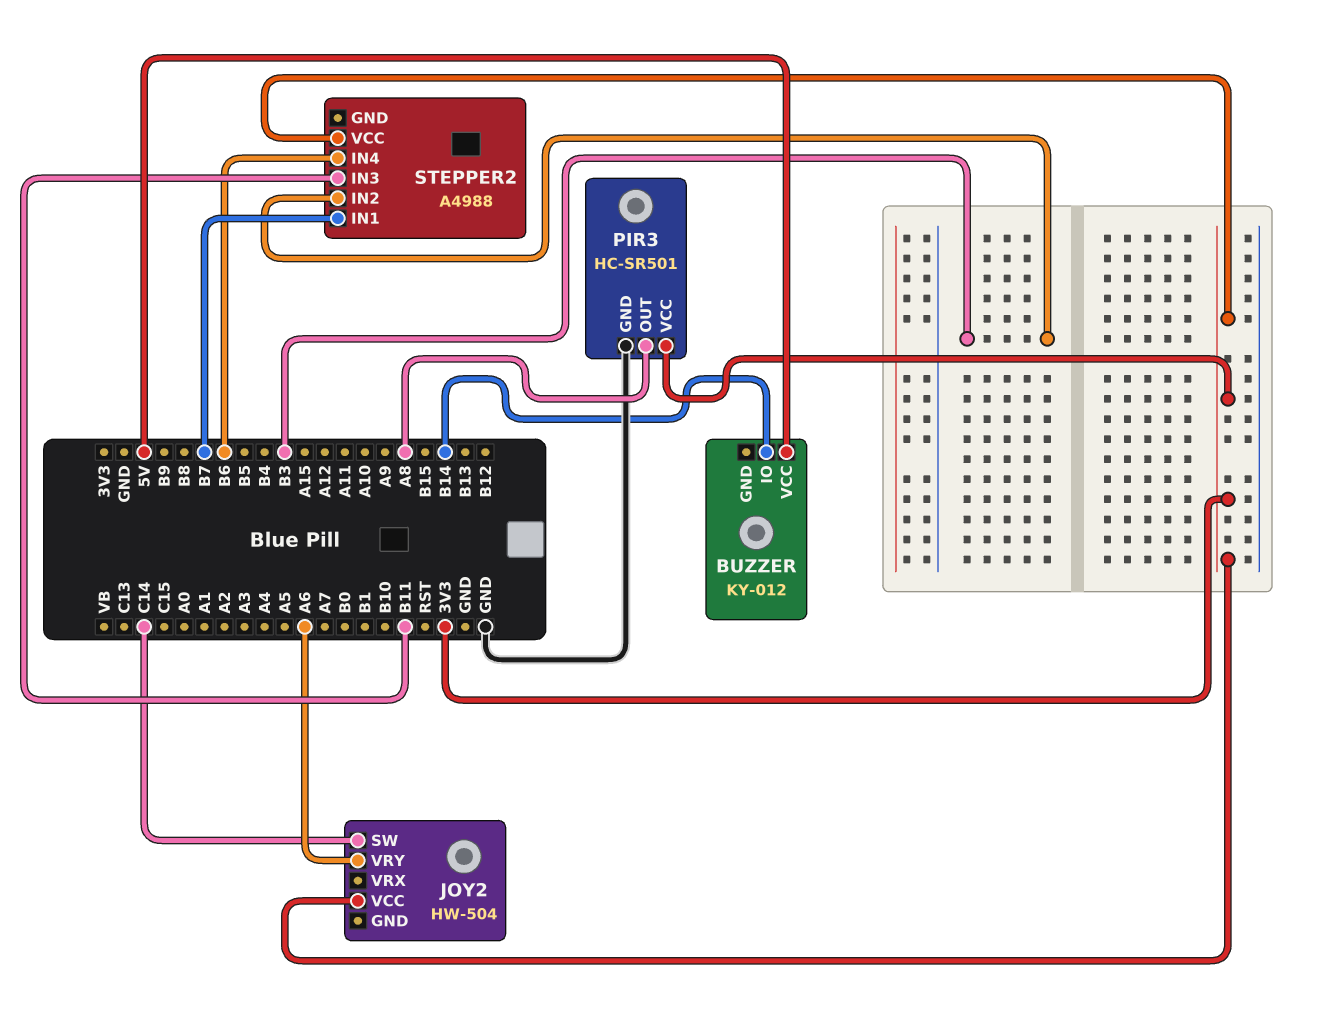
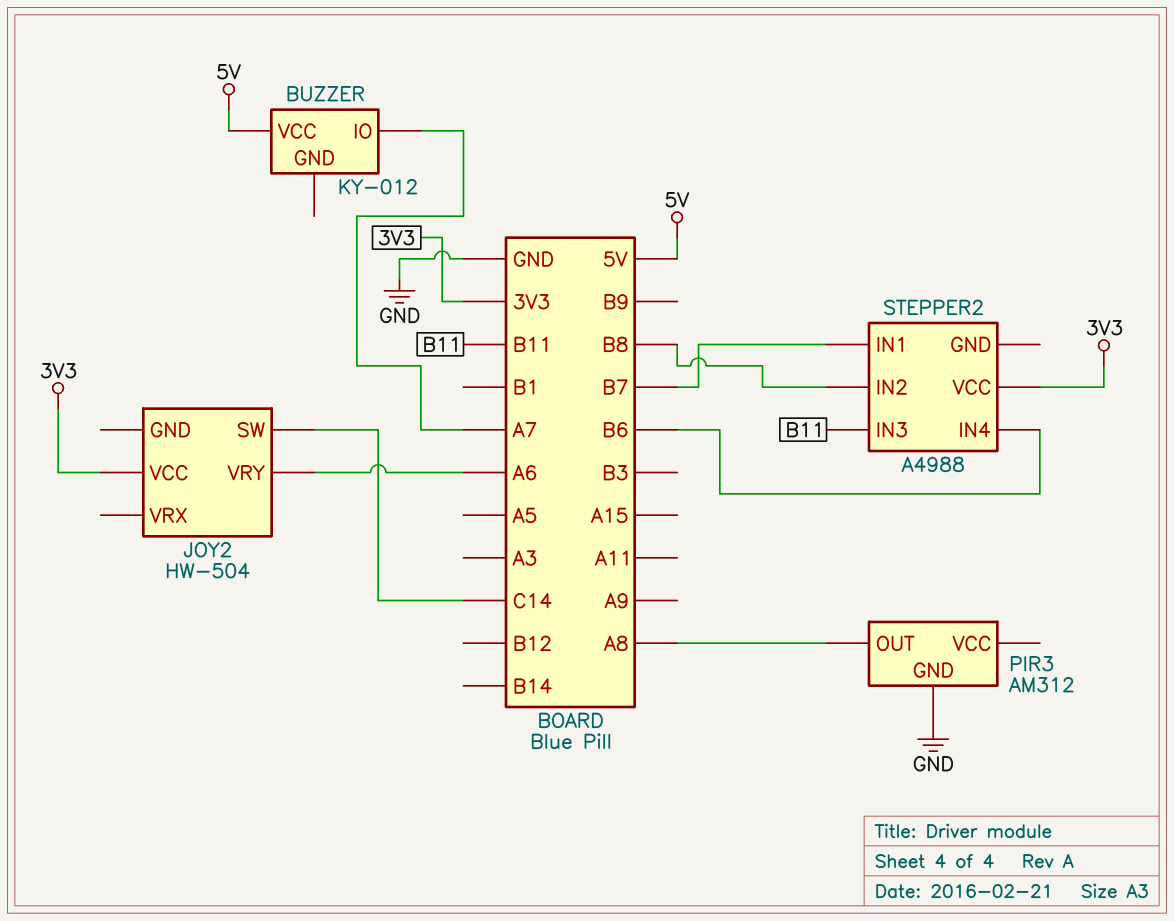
BUZZER pin IO: B14 -> A7
PIR3: HC-SR501 -> AM312
PIR3 pin VCC: 3V3 -> none
STEPPER2 pin IN2: B3 -> B8

